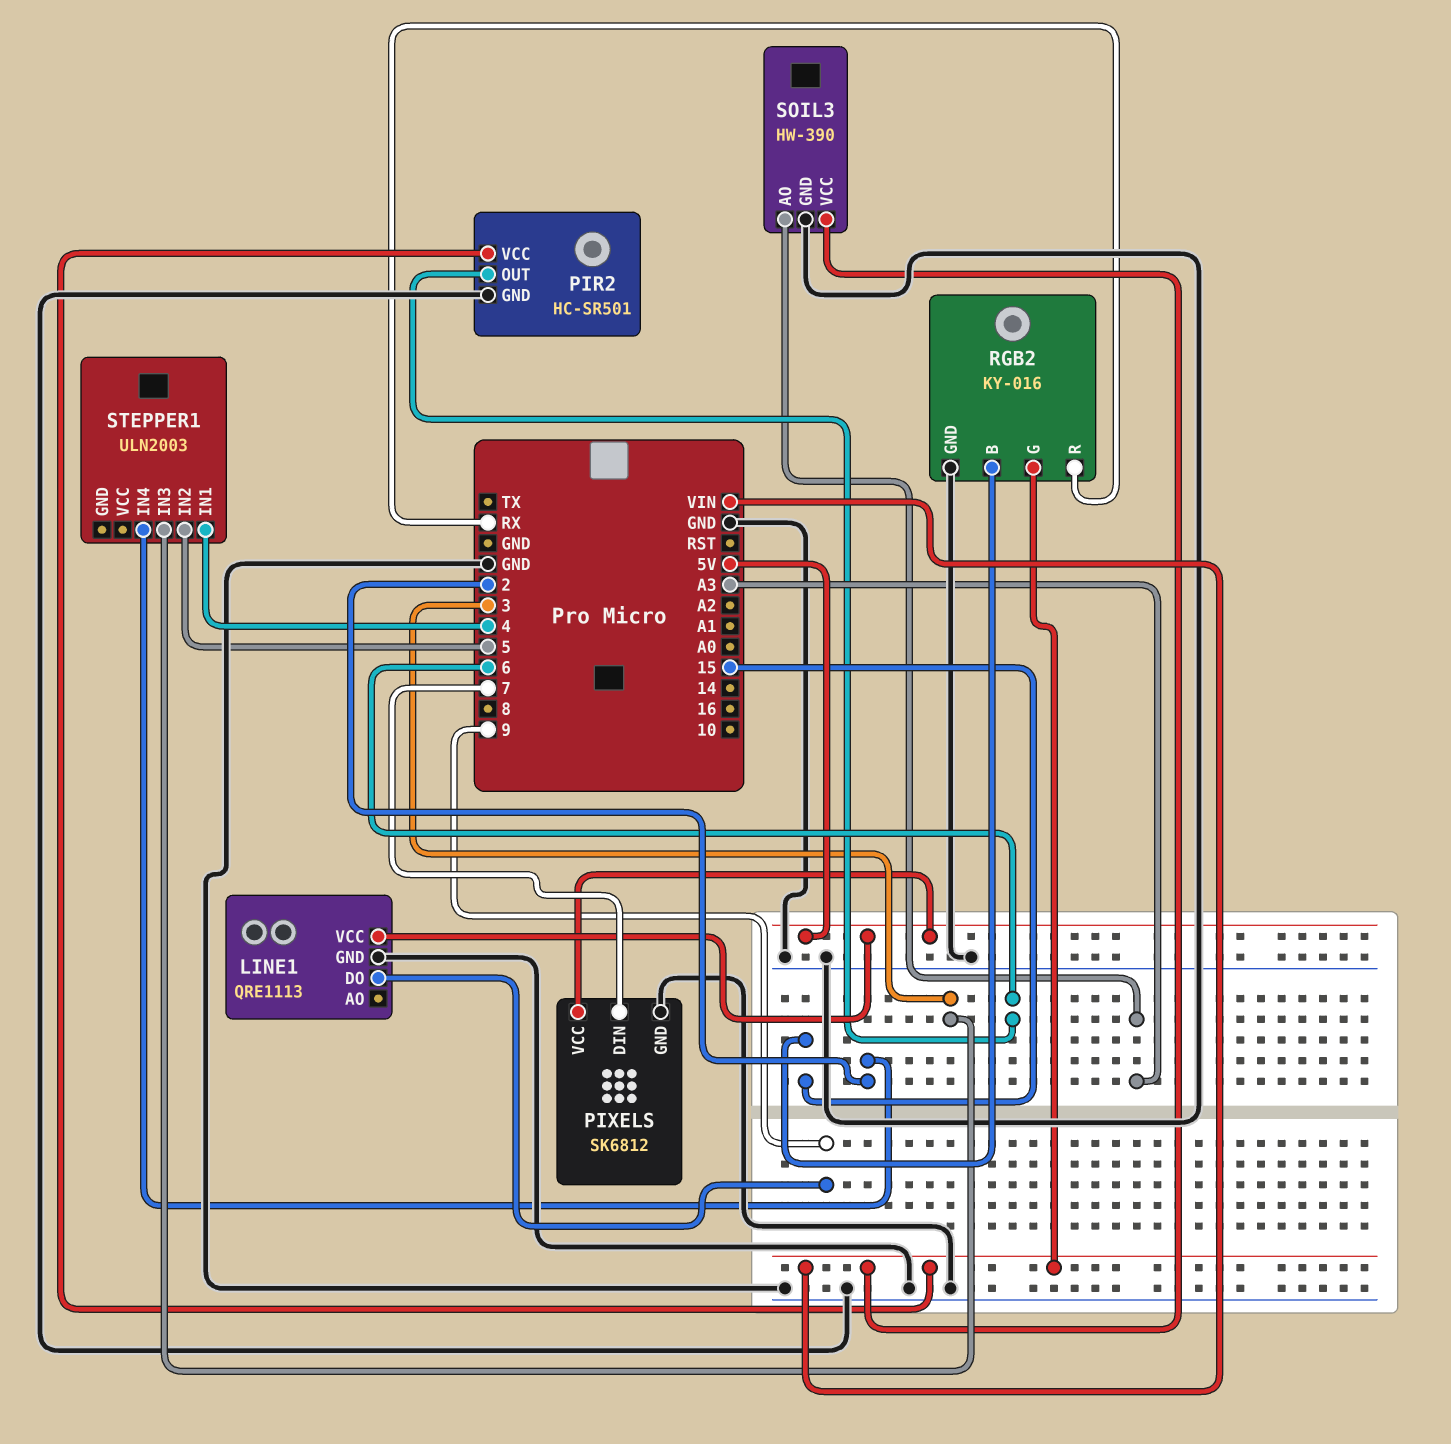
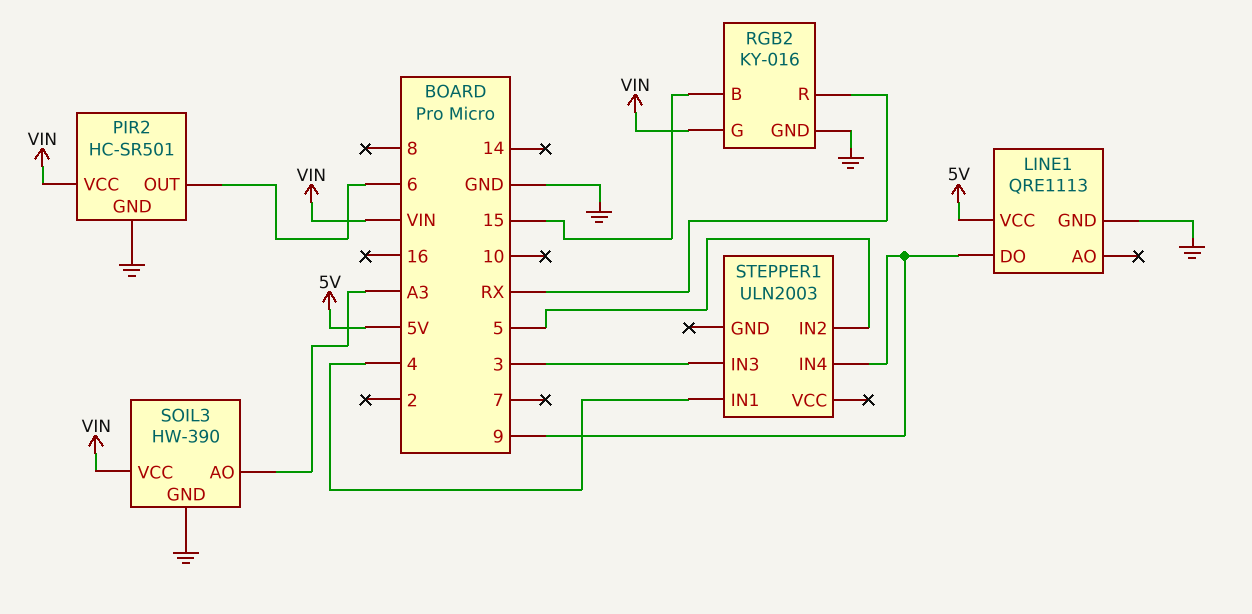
PIXELS: SK6812 -> none
PIXELS pin DIN: 7 -> none
PIXELS pin GND: GND -> none
PIXELS pin VCC: 5V -> none
STEPPER1 pin IN4: 2 -> 9

